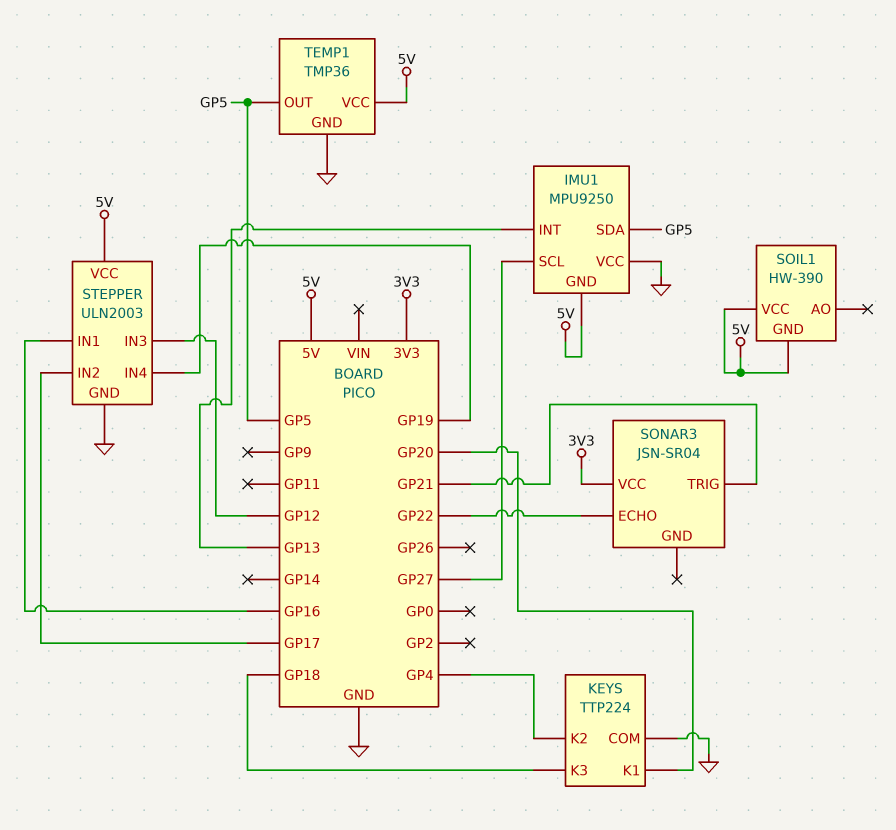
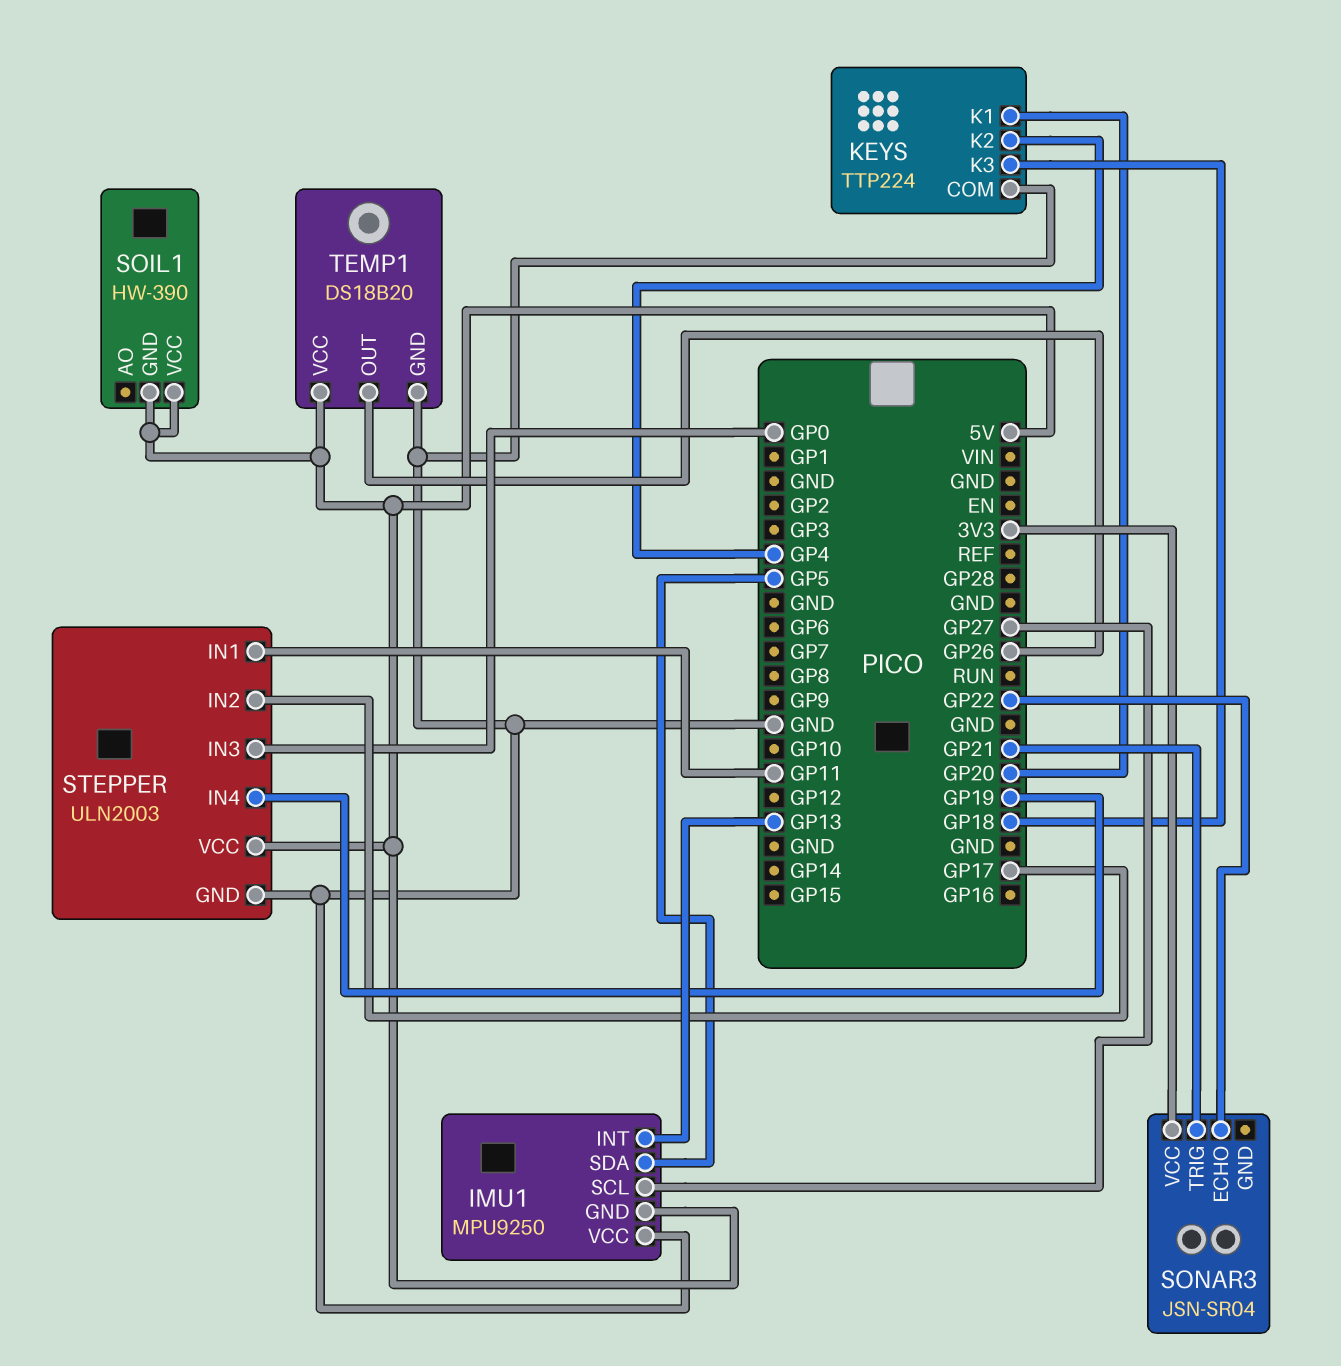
STEPPER pin IN1: GP16 -> GP11
STEPPER pin IN3: GP12 -> GP0
TEMP1: TMP36 -> DS18B20
TEMP1 pin OUT: GP5 -> GP26

